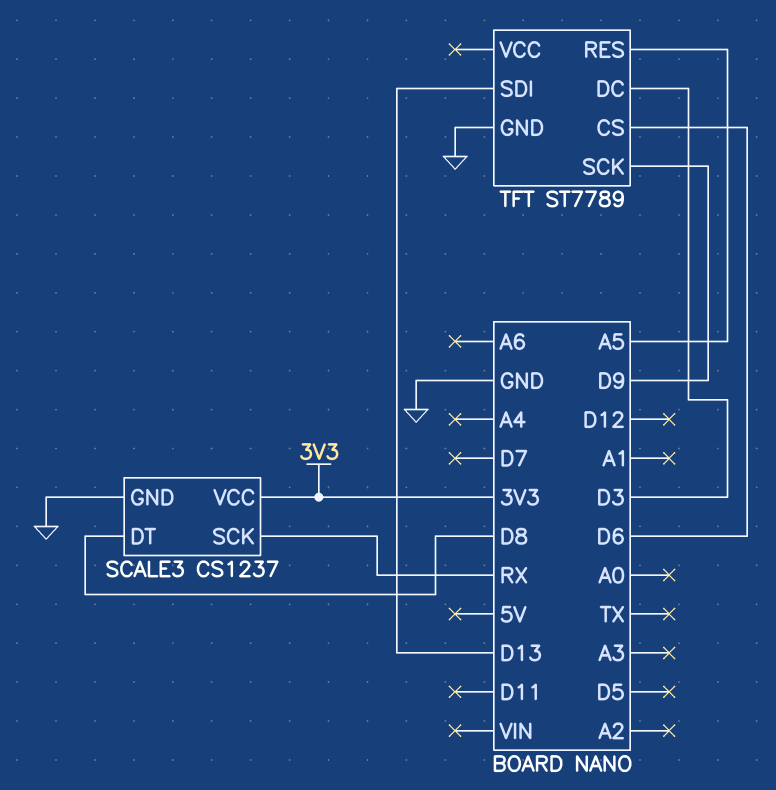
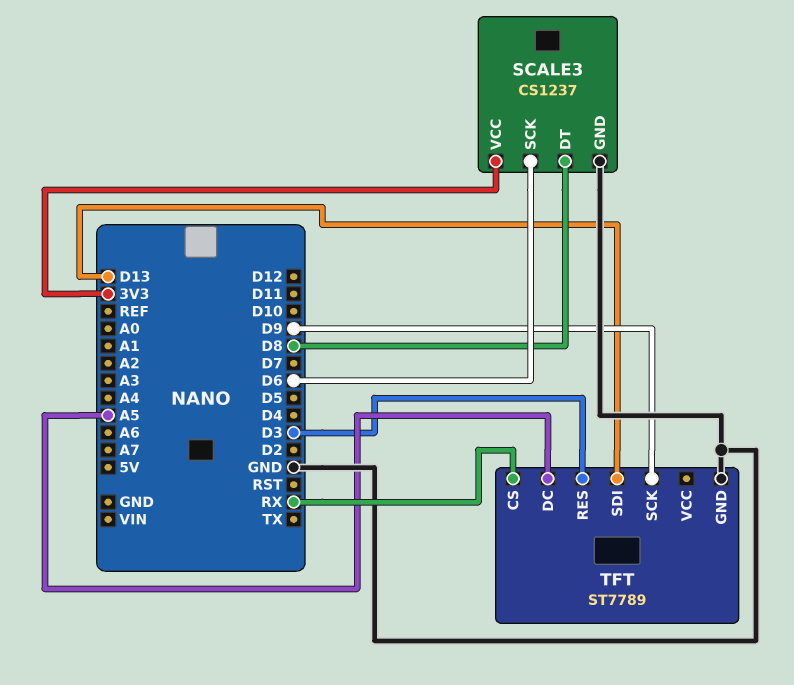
SCALE3 pin SCK: RX -> D6
TFT pin CS: D6 -> RX
TFT pin DC: D3 -> A5
TFT pin RES: A5 -> D3

